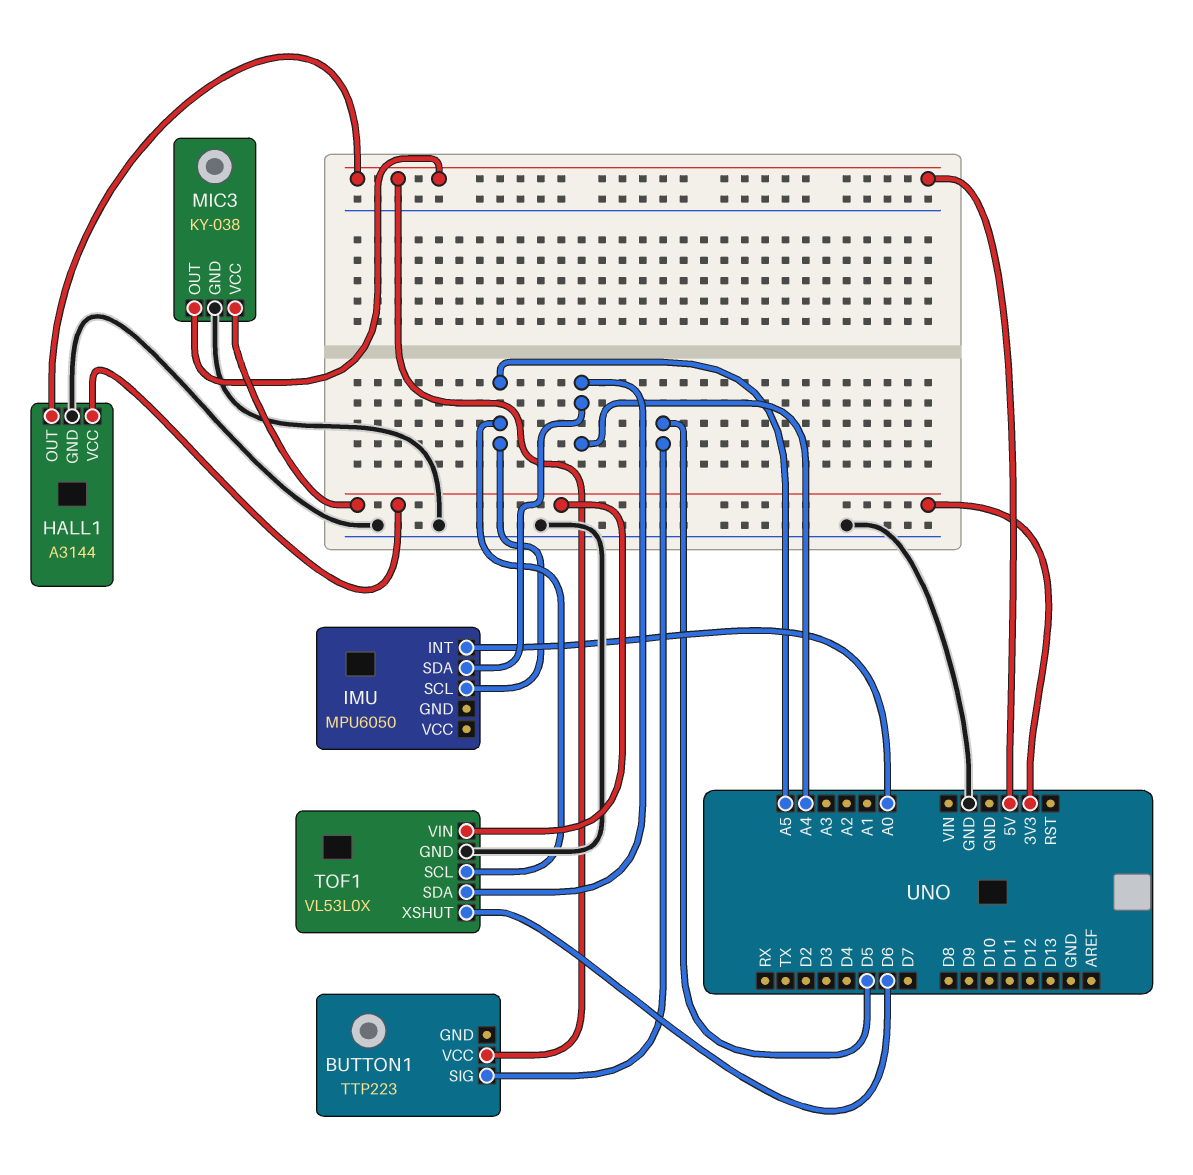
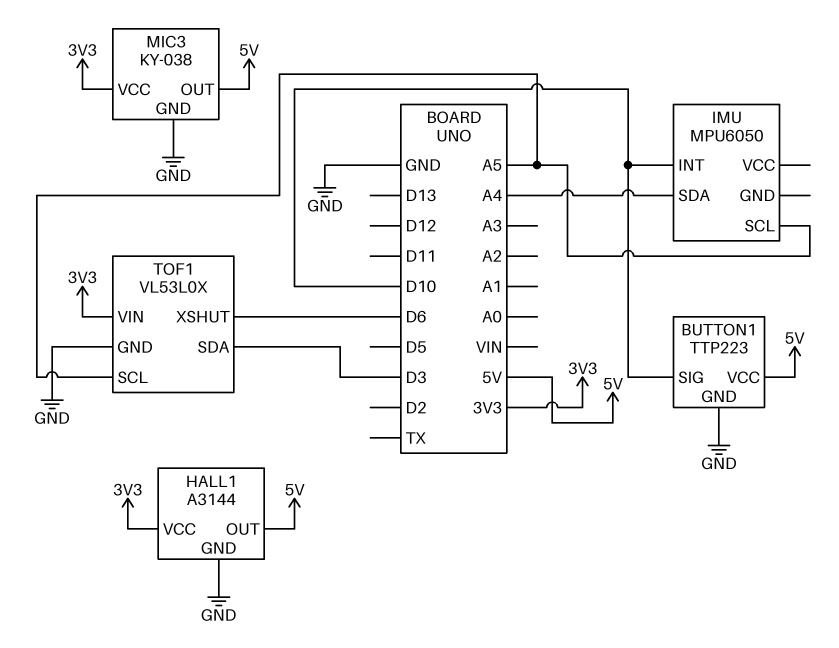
BUTTON1 pin GND: none -> GND
BUTTON1 pin SIG: D5 -> D10
IMU pin INT: A0 -> D10
TOF1 pin SDA: A4 -> D3

